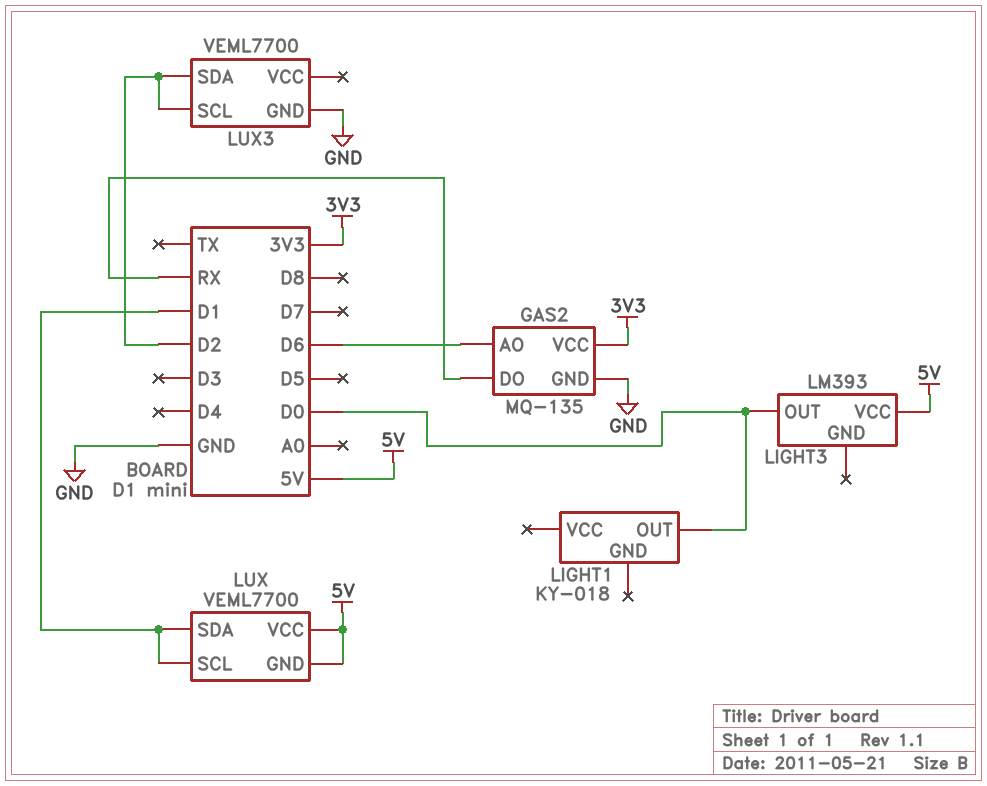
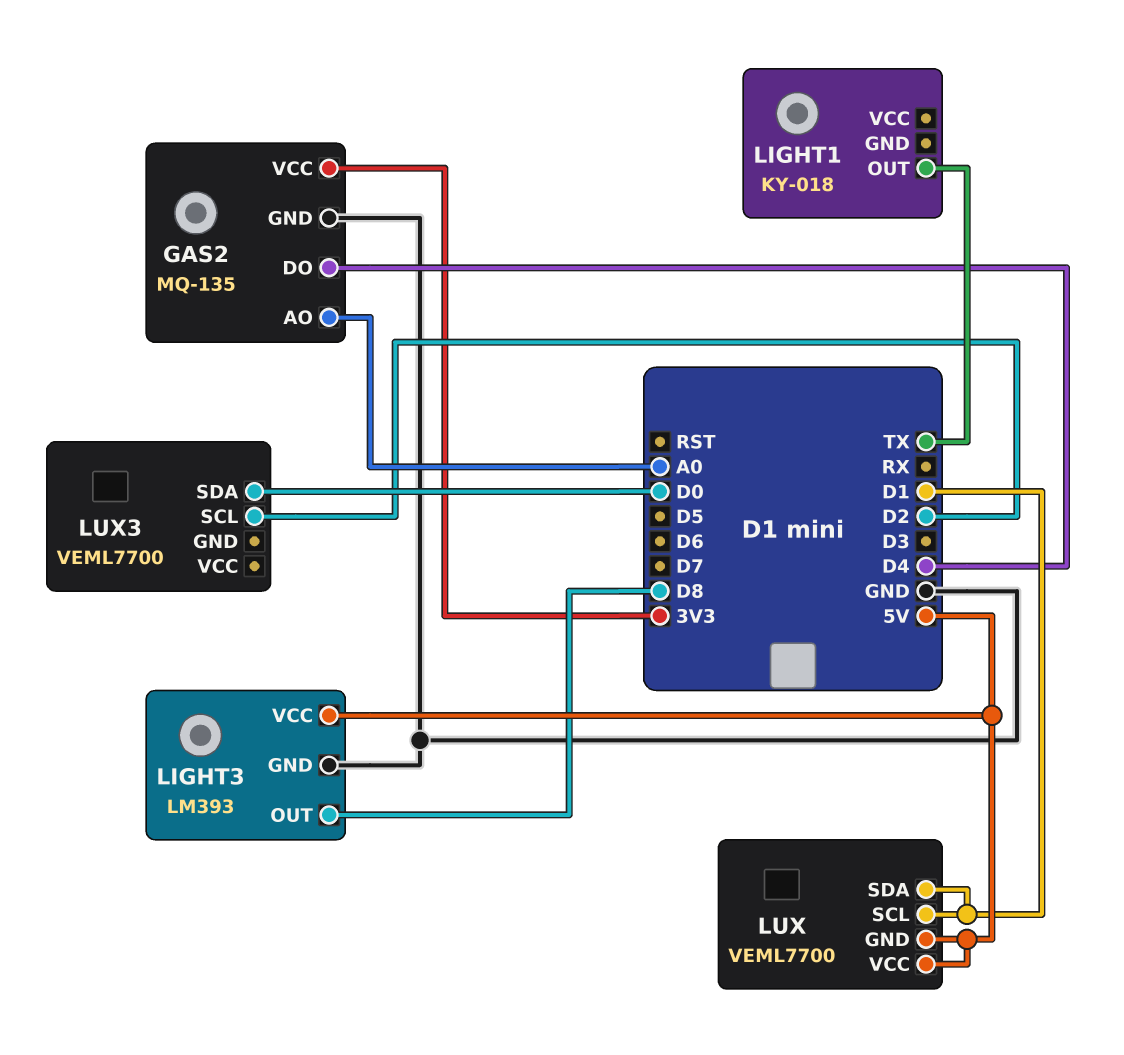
GAS2 pin AO: D6 -> A0
GAS2 pin DO: RX -> D4
LIGHT1 pin OUT: D0 -> TX
LIGHT3 pin GND: none -> GND
LIGHT3 pin OUT: D0 -> D8
LUX3 pin GND: GND -> none
LUX3 pin SDA: D2 -> D0

